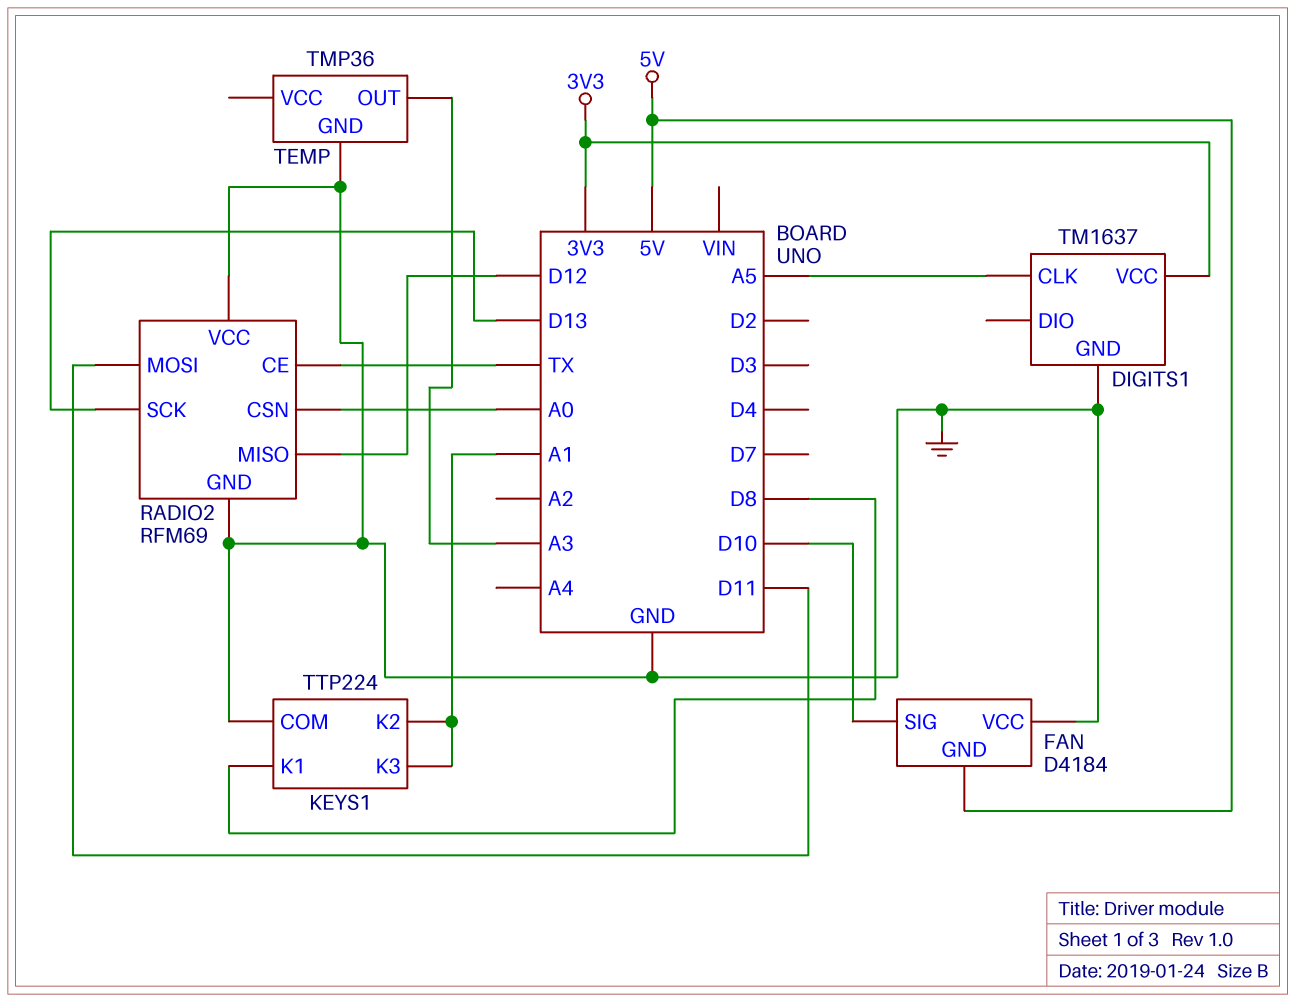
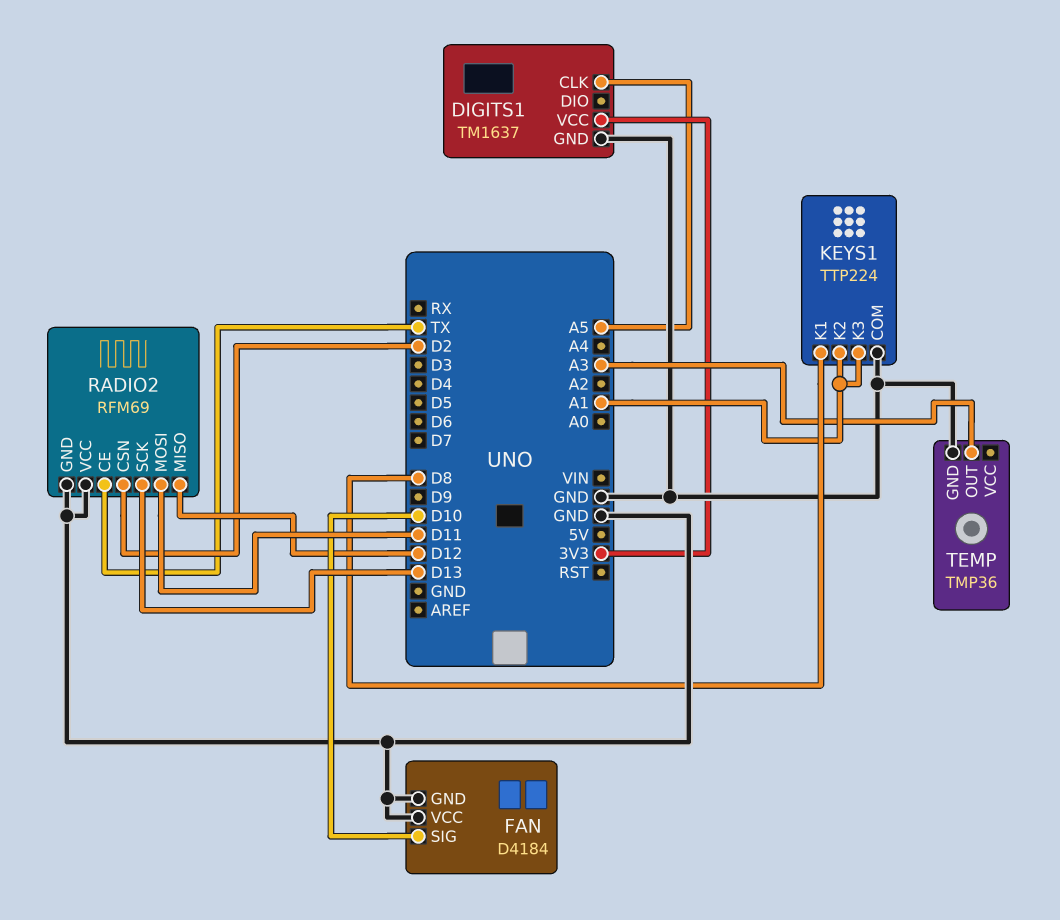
FAN pin GND: 5V -> GND
RADIO2 pin CSN: A0 -> D2

